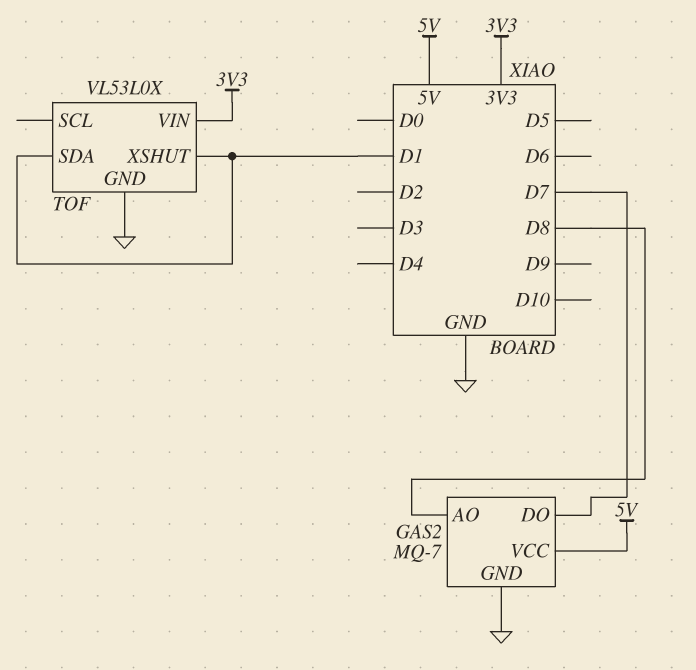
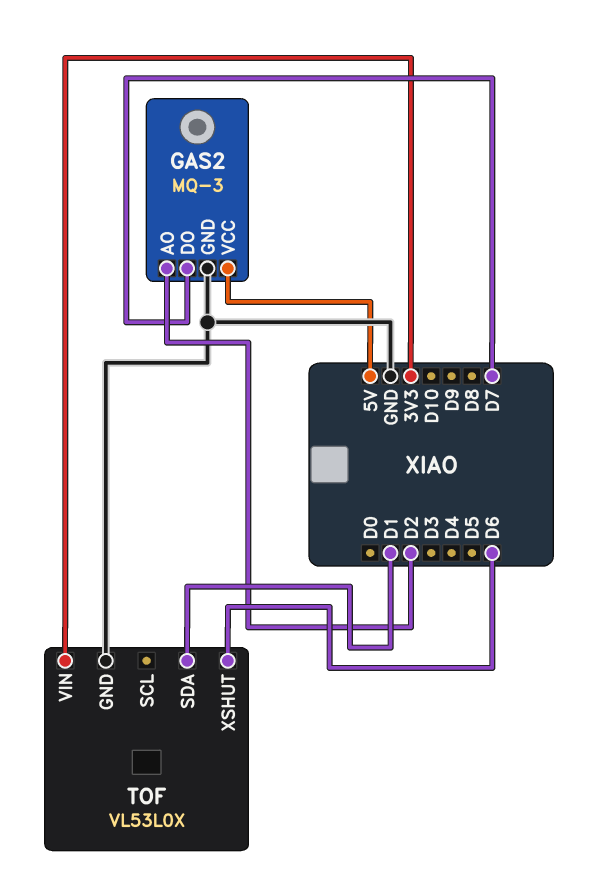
GAS2: MQ-7 -> MQ-3
GAS2 pin AO: D8 -> D2
TOF pin XSHUT: D1 -> D6

